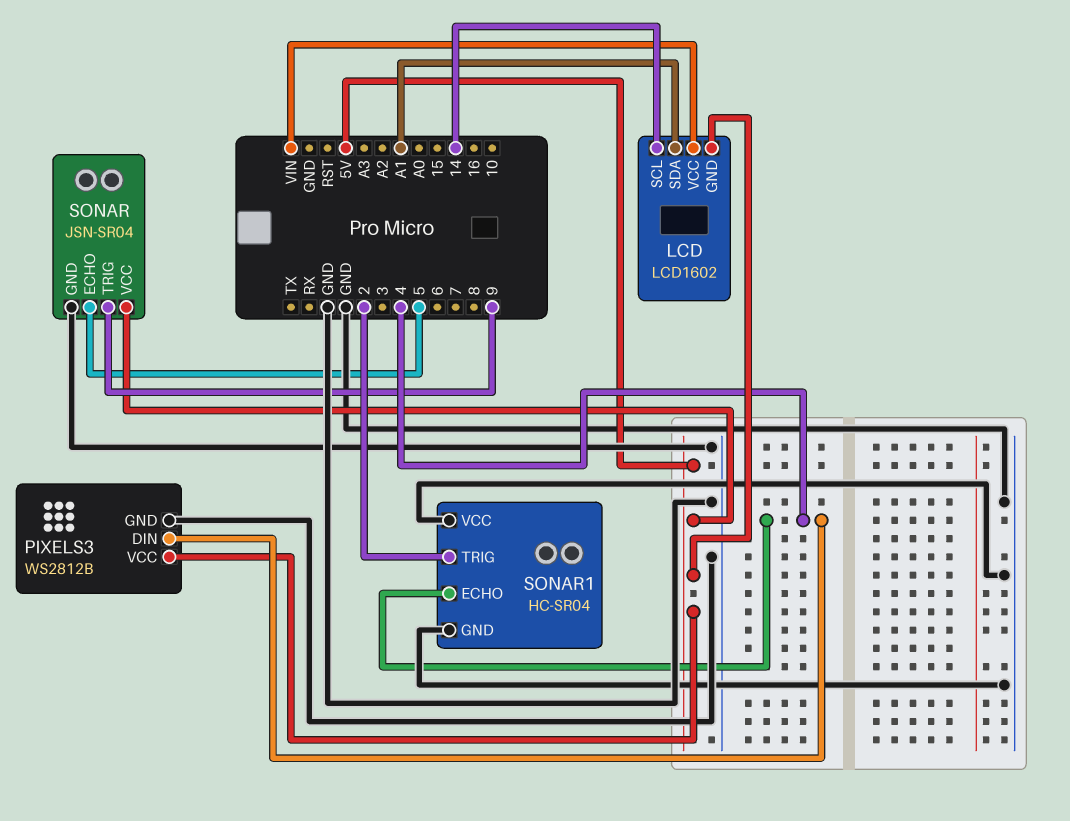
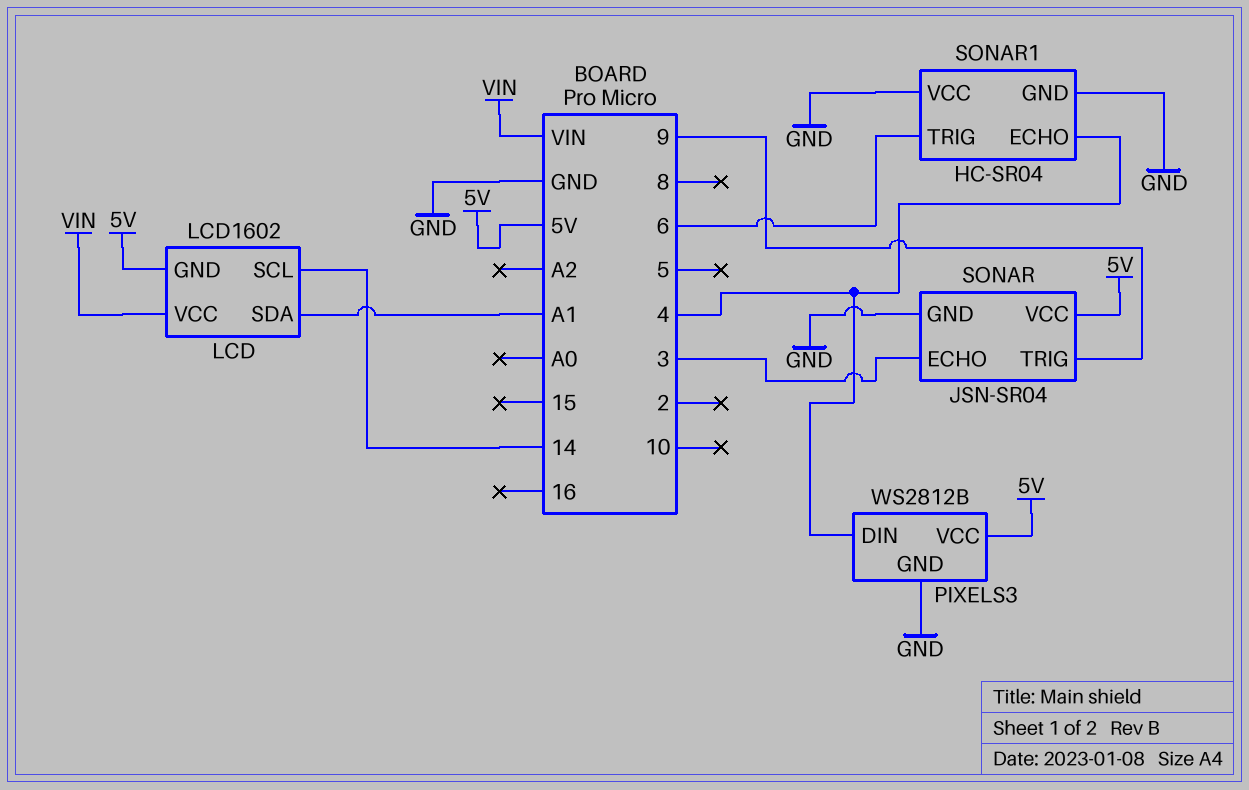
SONAR pin ECHO: 5 -> 3
SONAR1 pin TRIG: 2 -> 6

